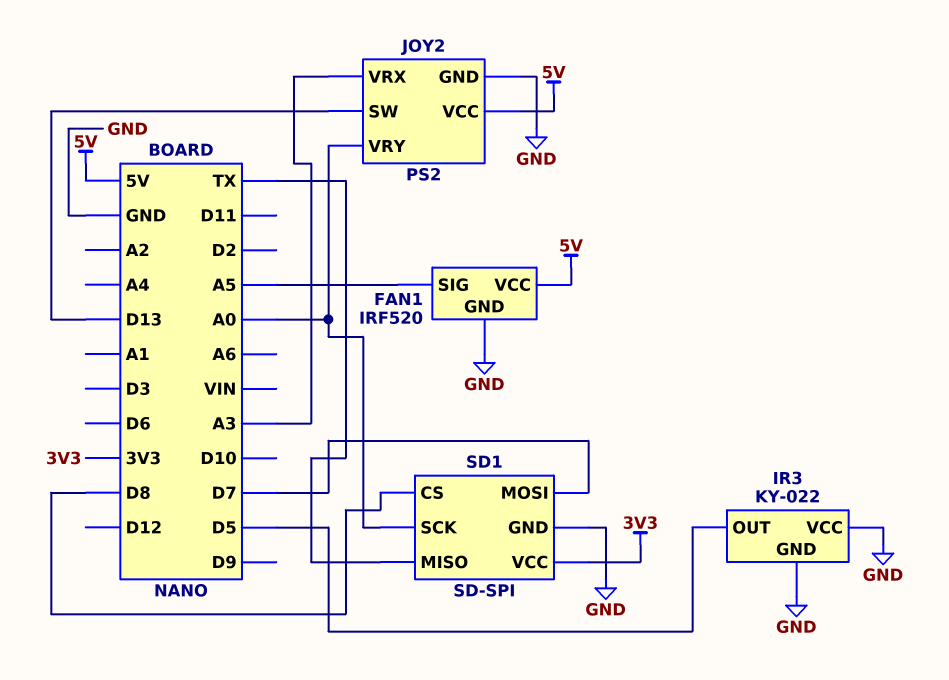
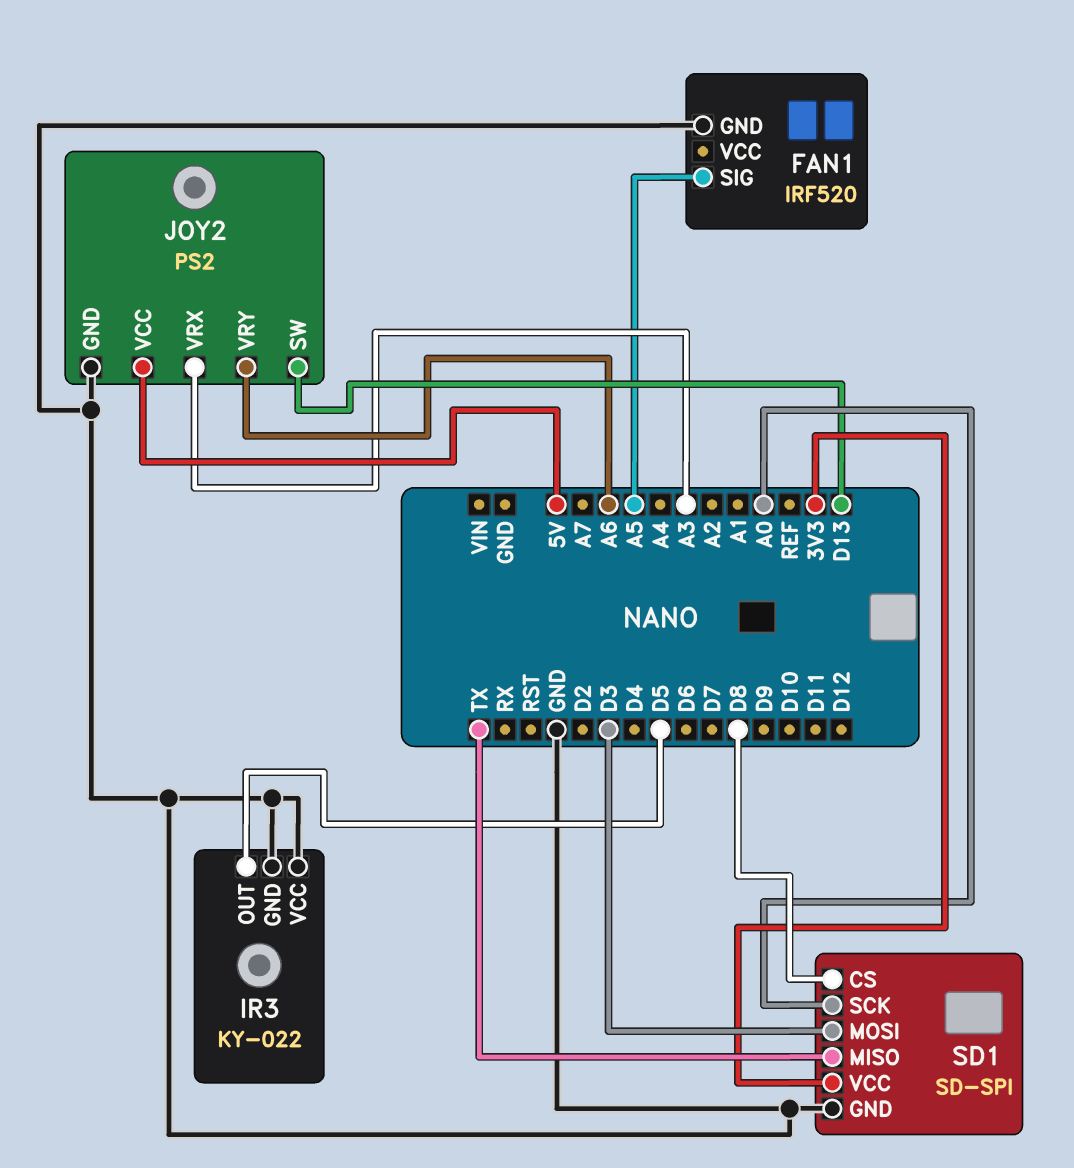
FAN1 pin VCC: 5V -> none
JOY2 pin VRY: A0 -> A6
SD1 pin MOSI: D7 -> D3

